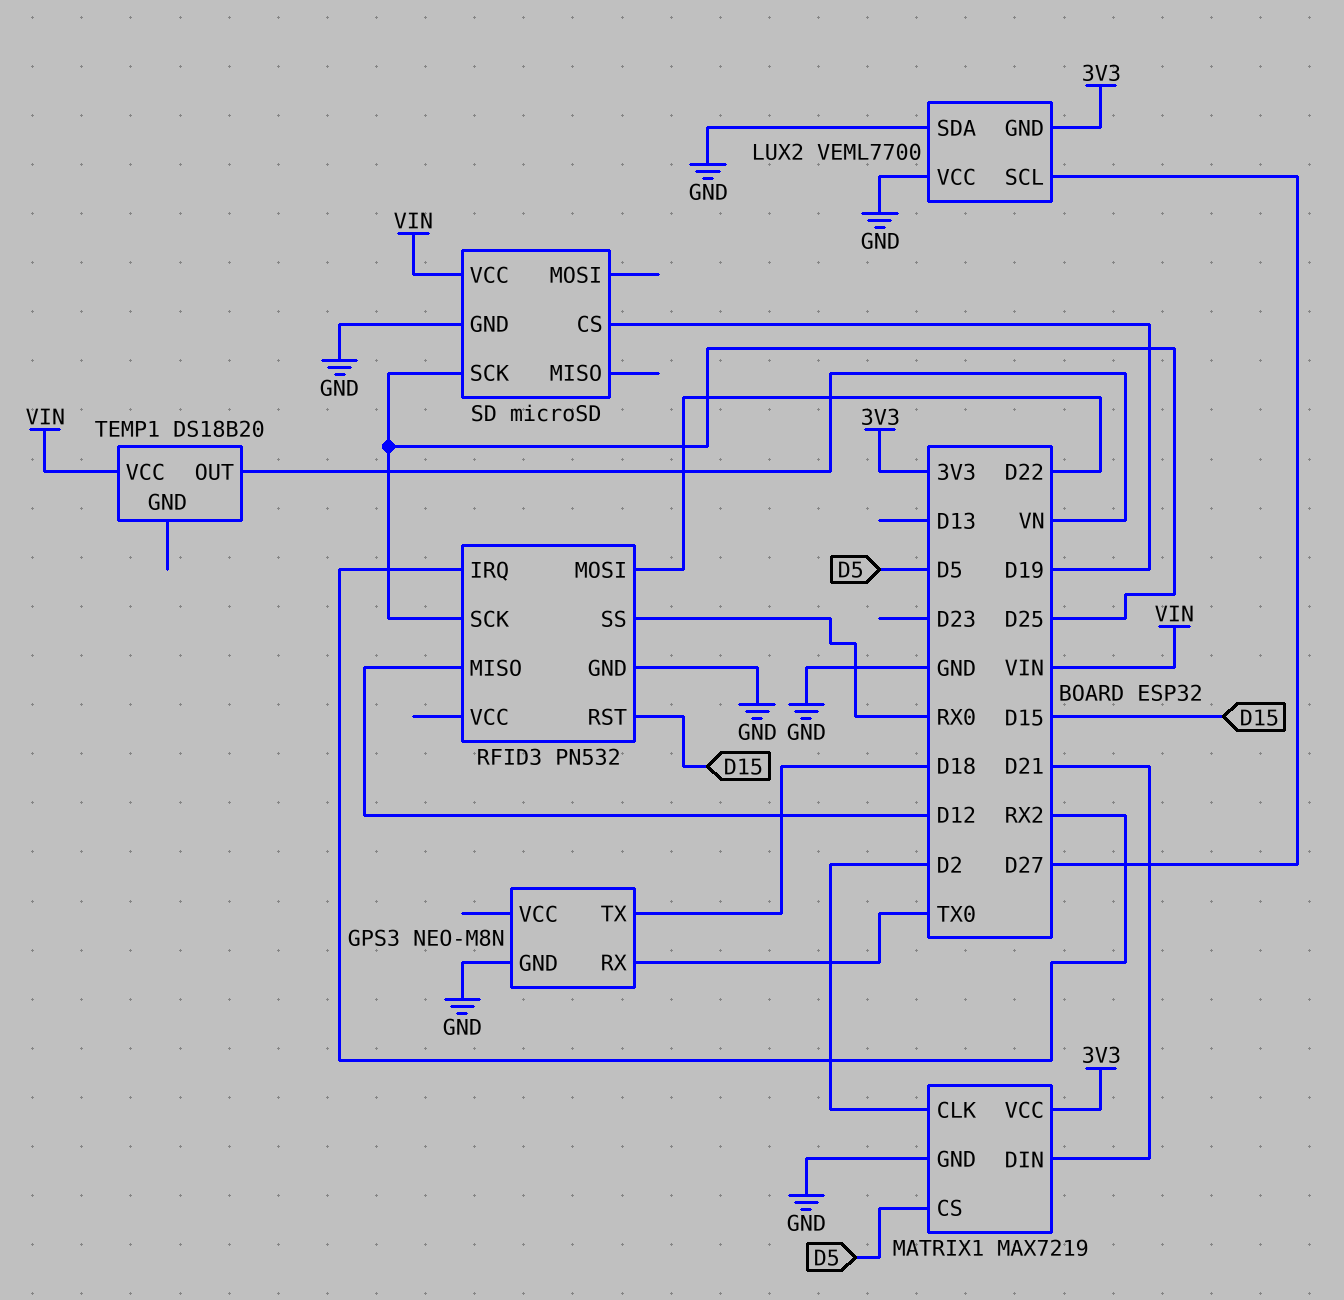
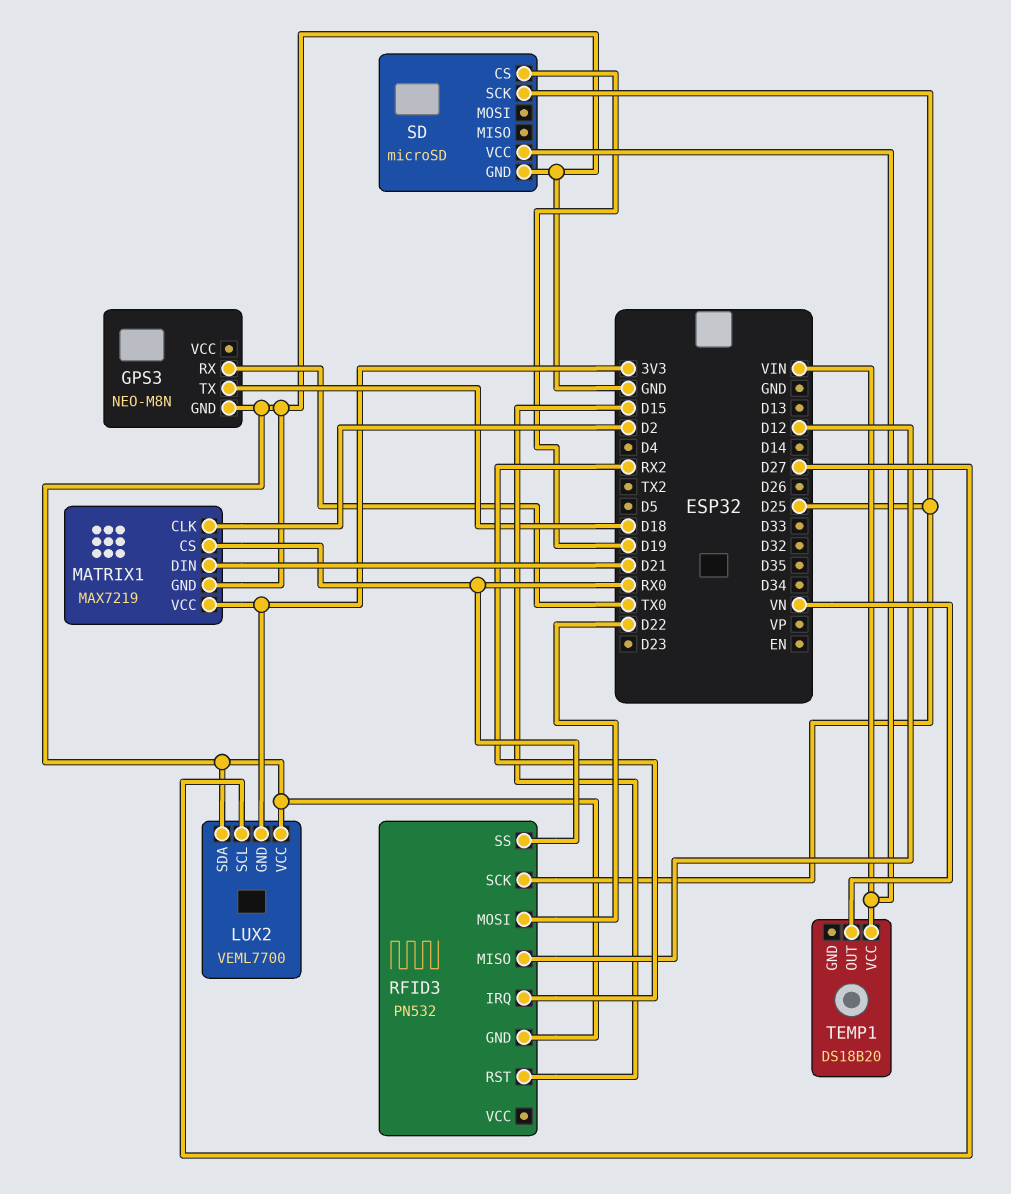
MATRIX1 pin CS: D5 -> RX0

